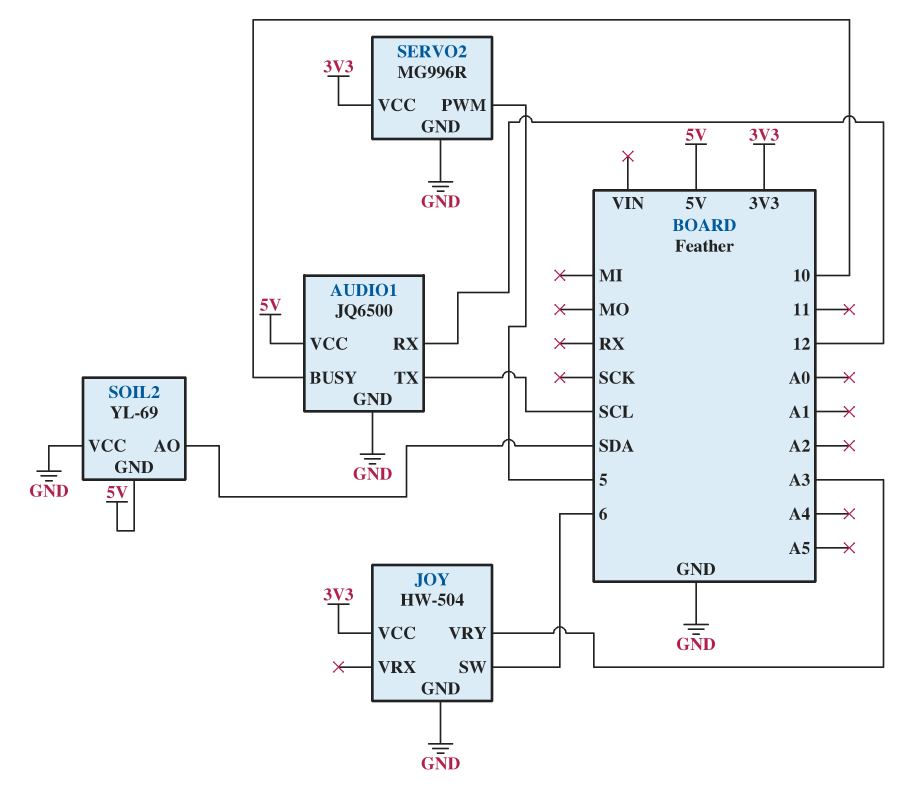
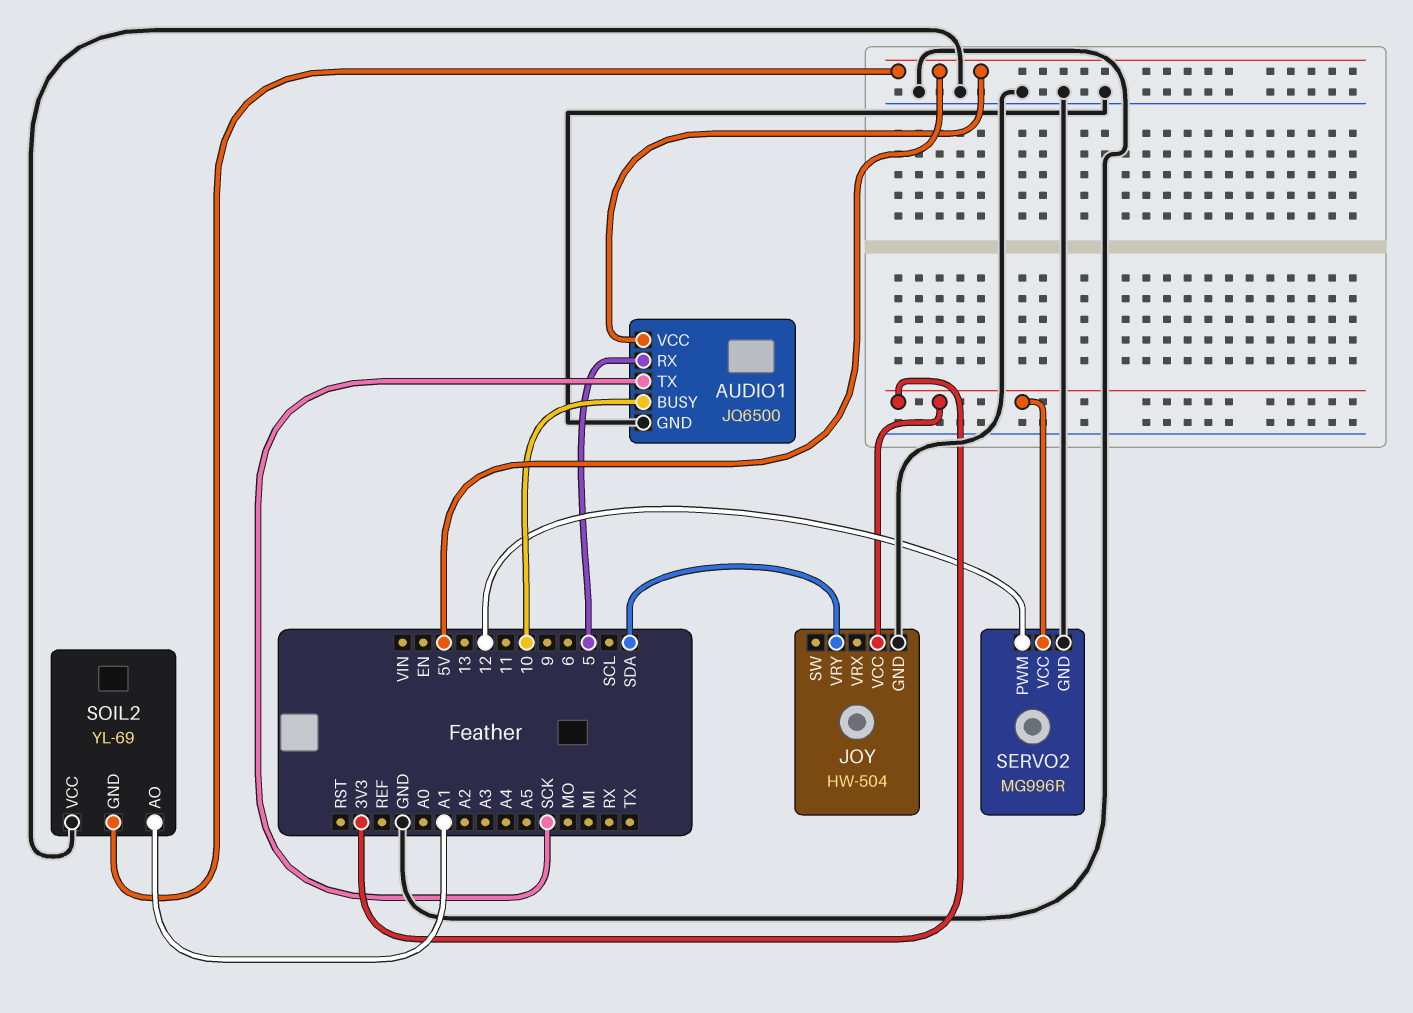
AUDIO1 pin RX: 12 -> 5
AUDIO1 pin TX: SCL -> SCK
JOY pin SW: 6 -> none
JOY pin VRY: A3 -> SDA
SERVO2 pin PWM: 5 -> 12
SOIL2 pin AO: SDA -> A1

